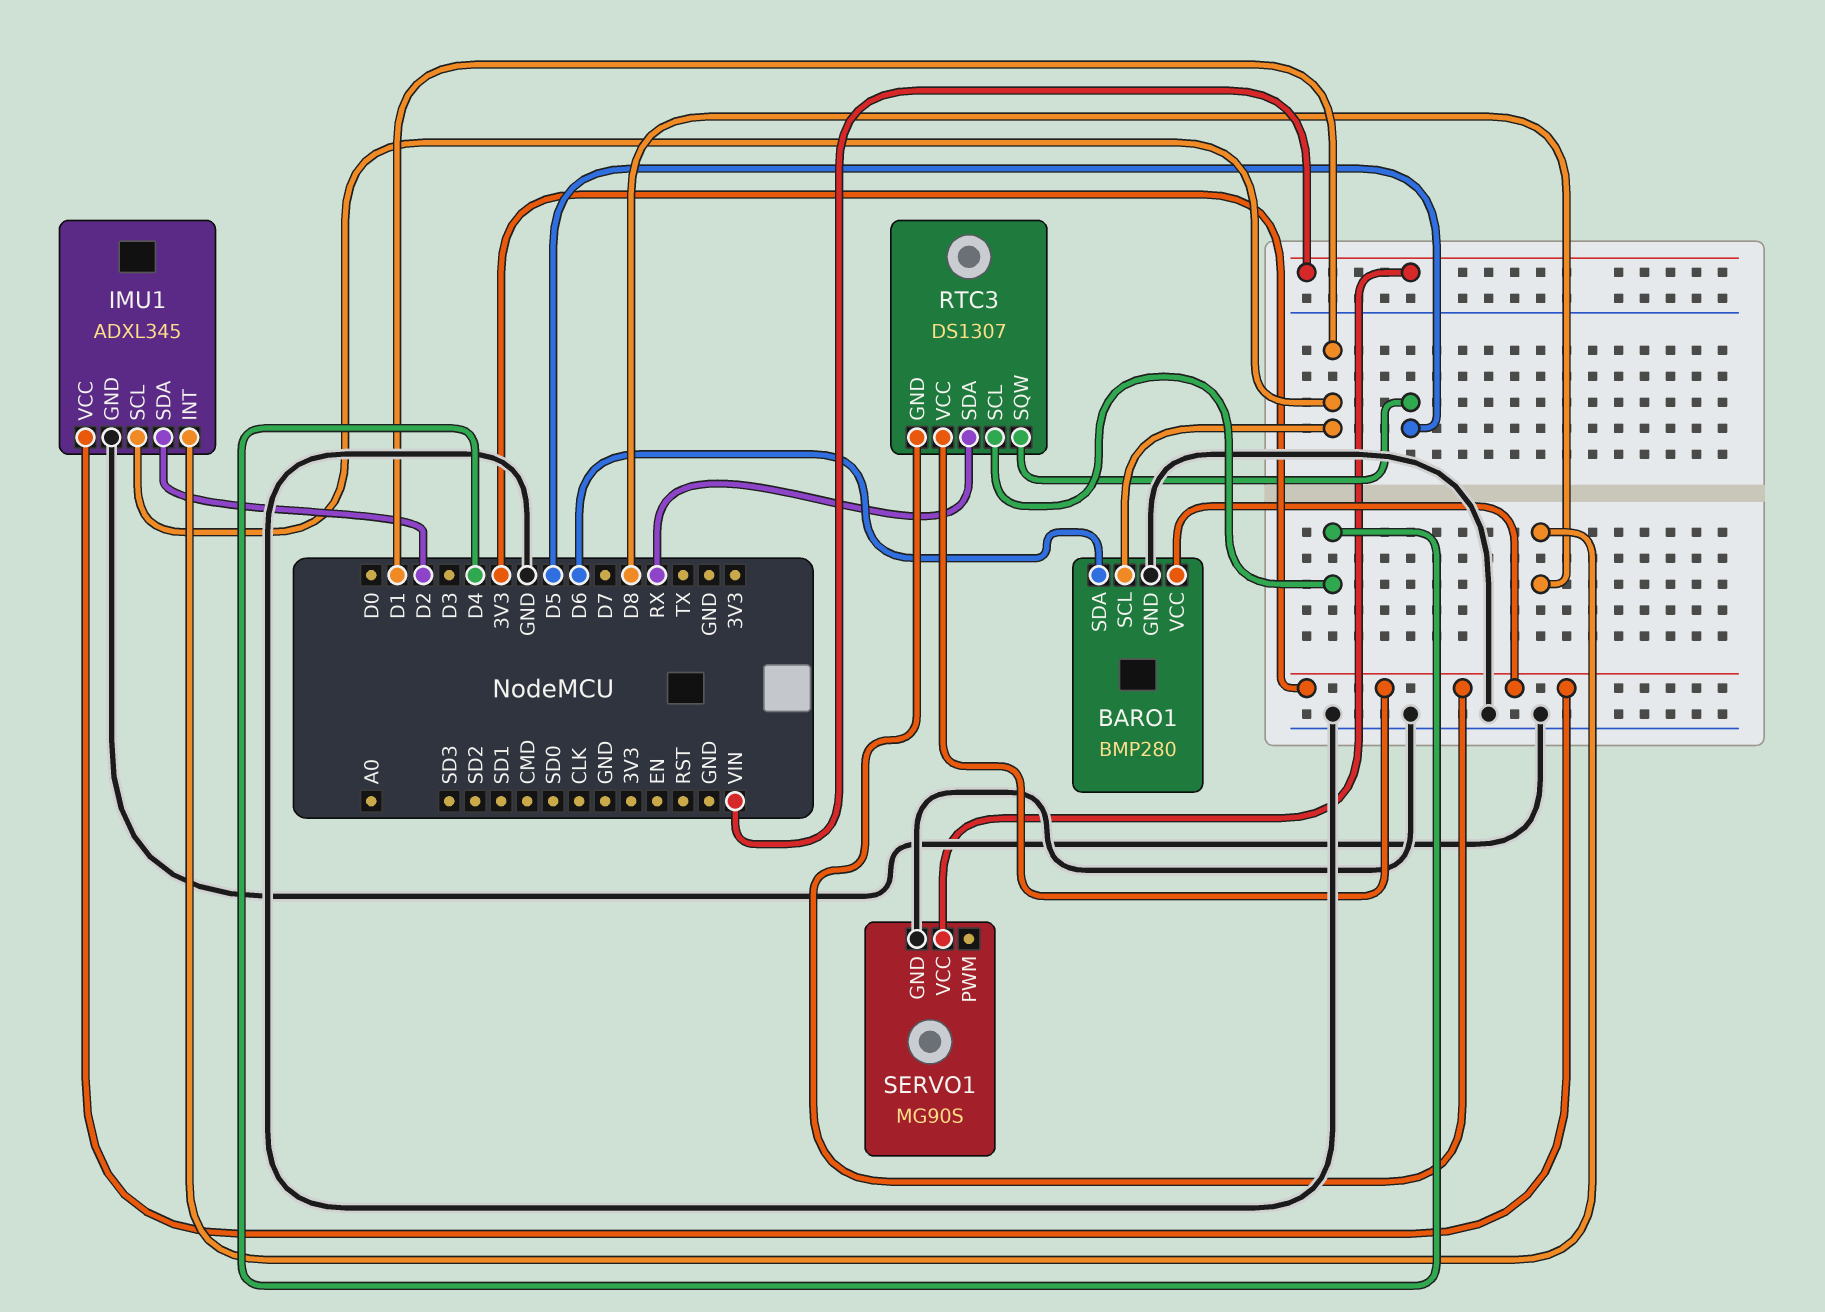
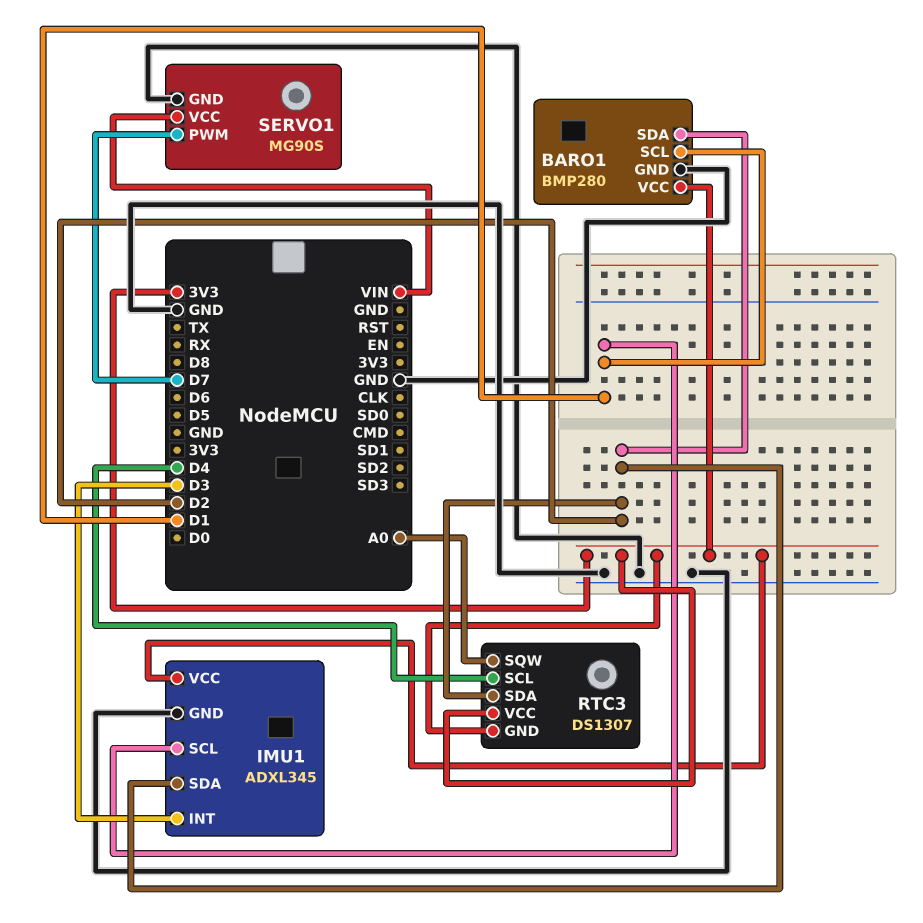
BARO1 pin SDA: D6 -> D2
IMU1 pin INT: D8 -> D3
RTC3 pin SDA: RX -> D2
RTC3 pin SQW: D5 -> A0
SERVO1 pin PWM: none -> D7

